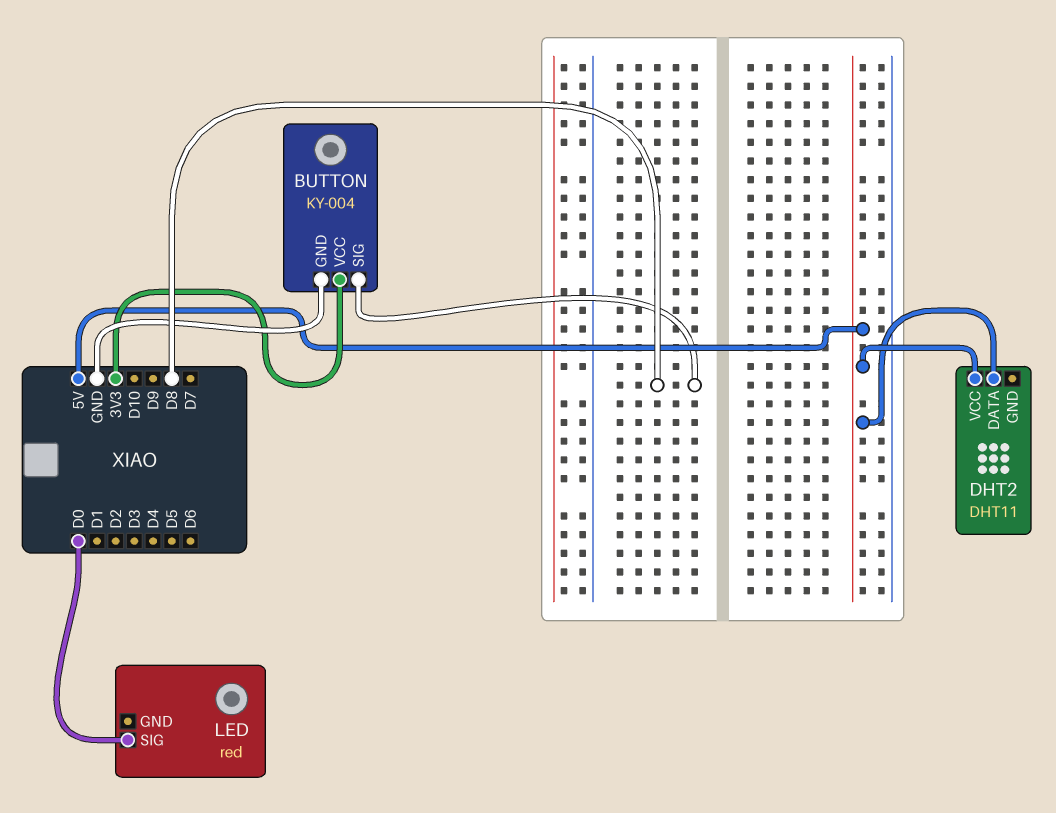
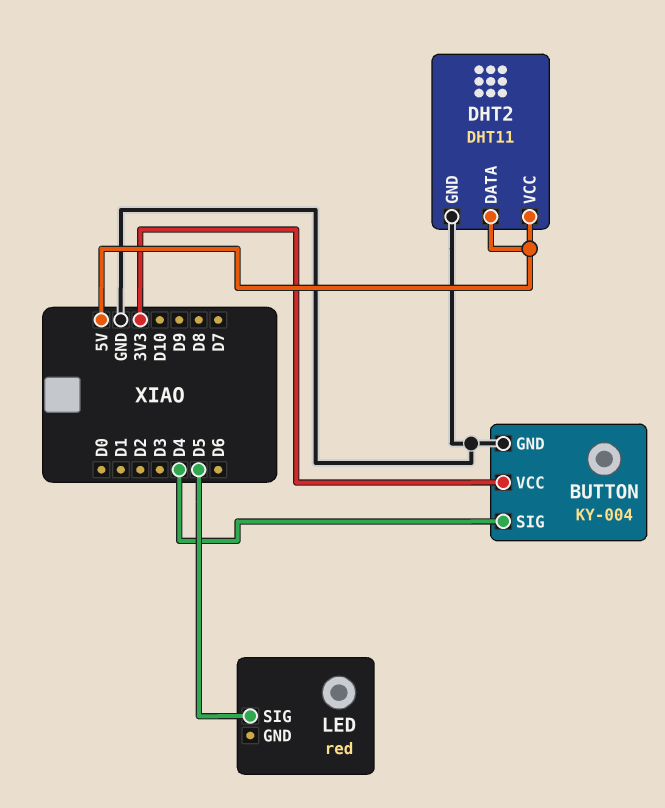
BUTTON pin SIG: D8 -> D4
DHT2 pin GND: none -> GND
LED pin SIG: D0 -> D5

